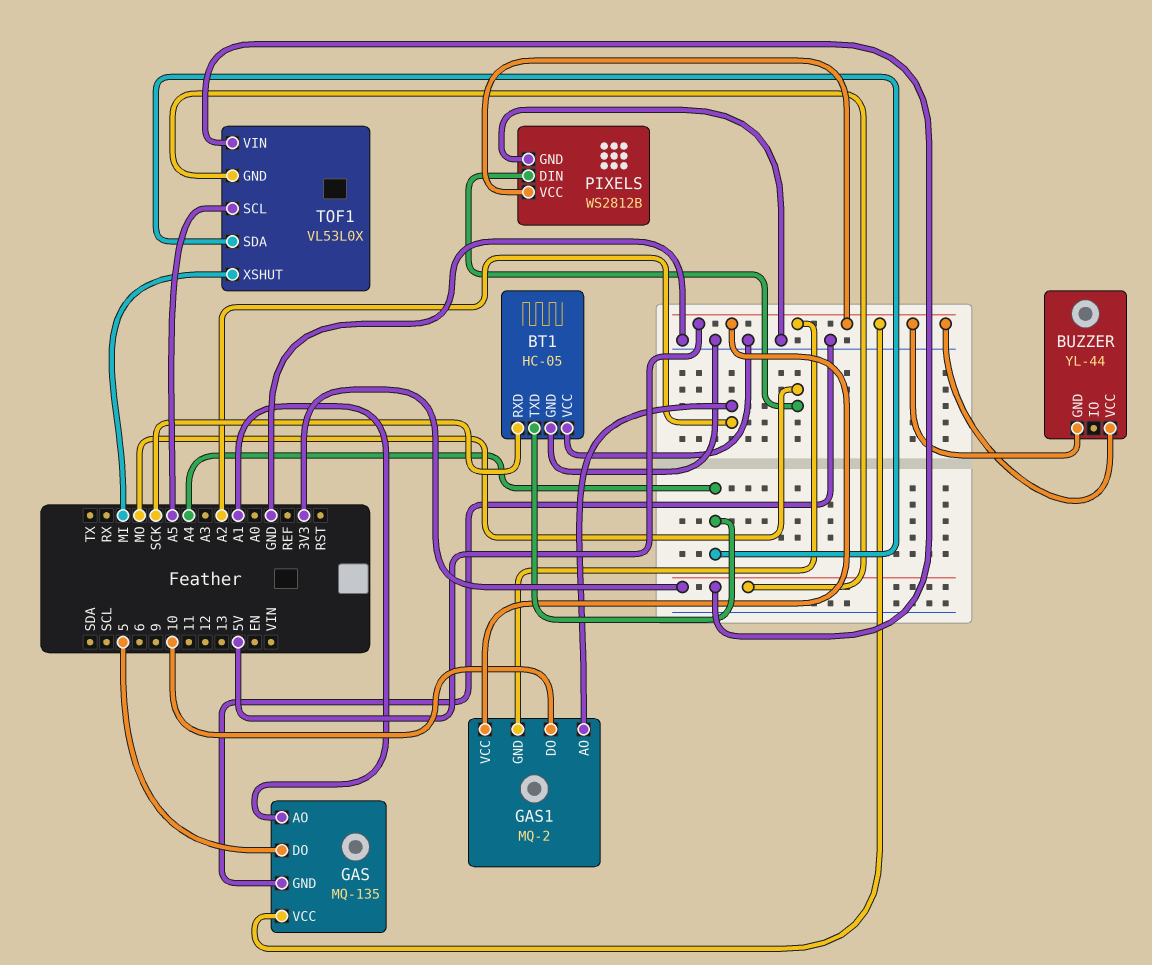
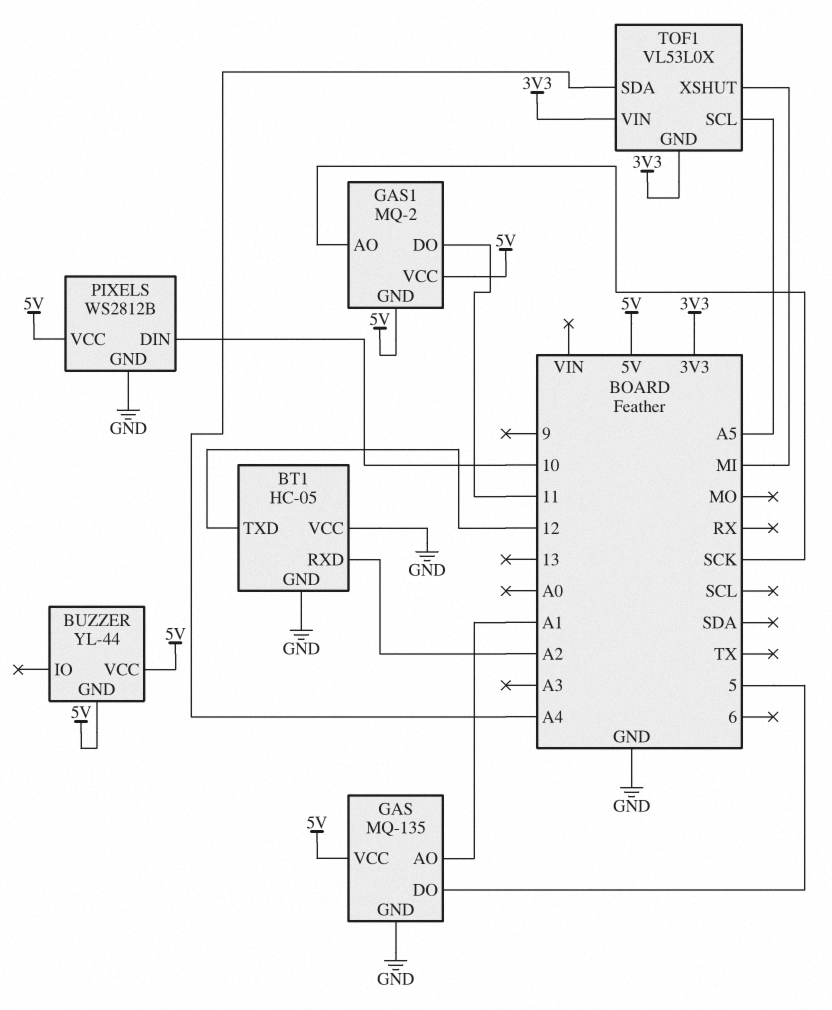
BT1 pin RXD: SCK -> A2
BT1 pin TXD: A4 -> 12
GAS1 pin AO: A2 -> SCK
GAS1 pin DO: 10 -> 11
PIXELS pin DIN: MO -> 10

